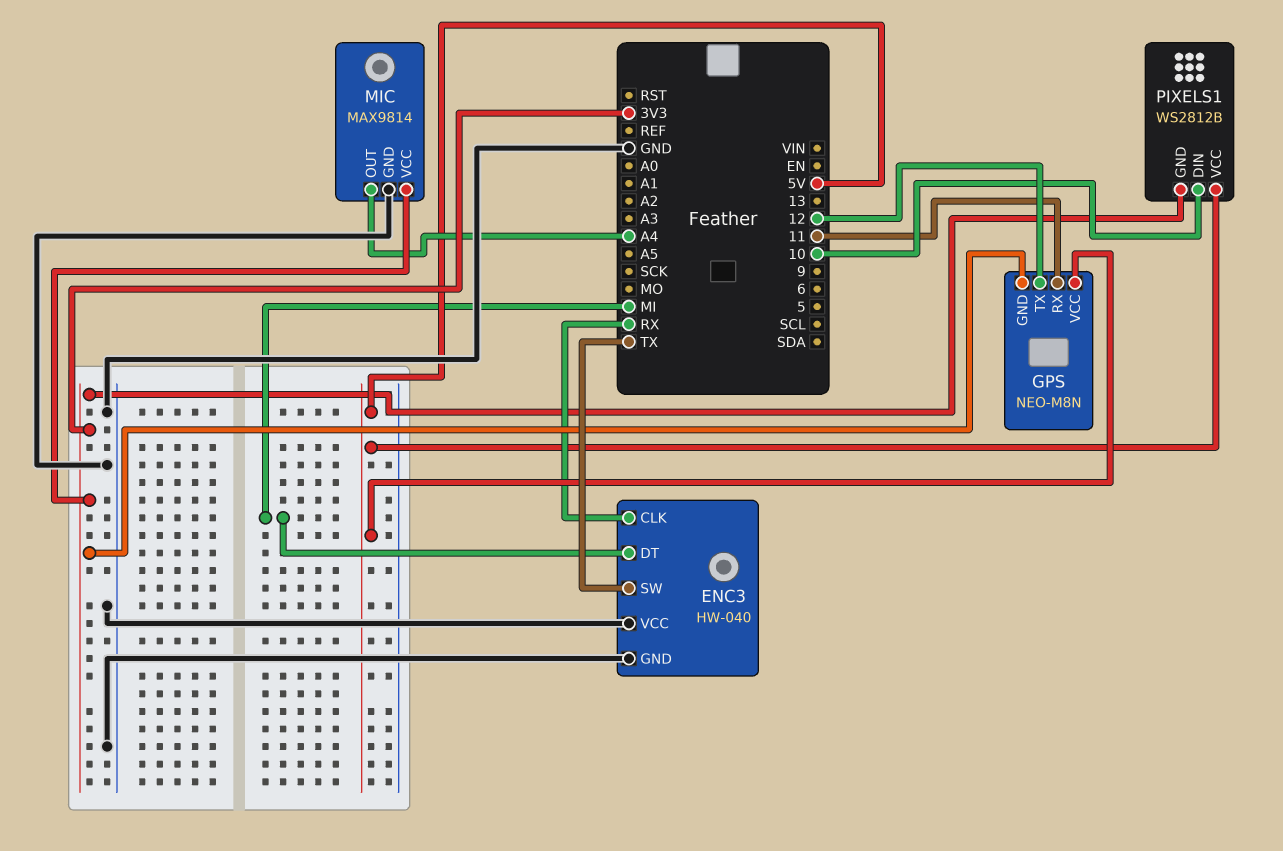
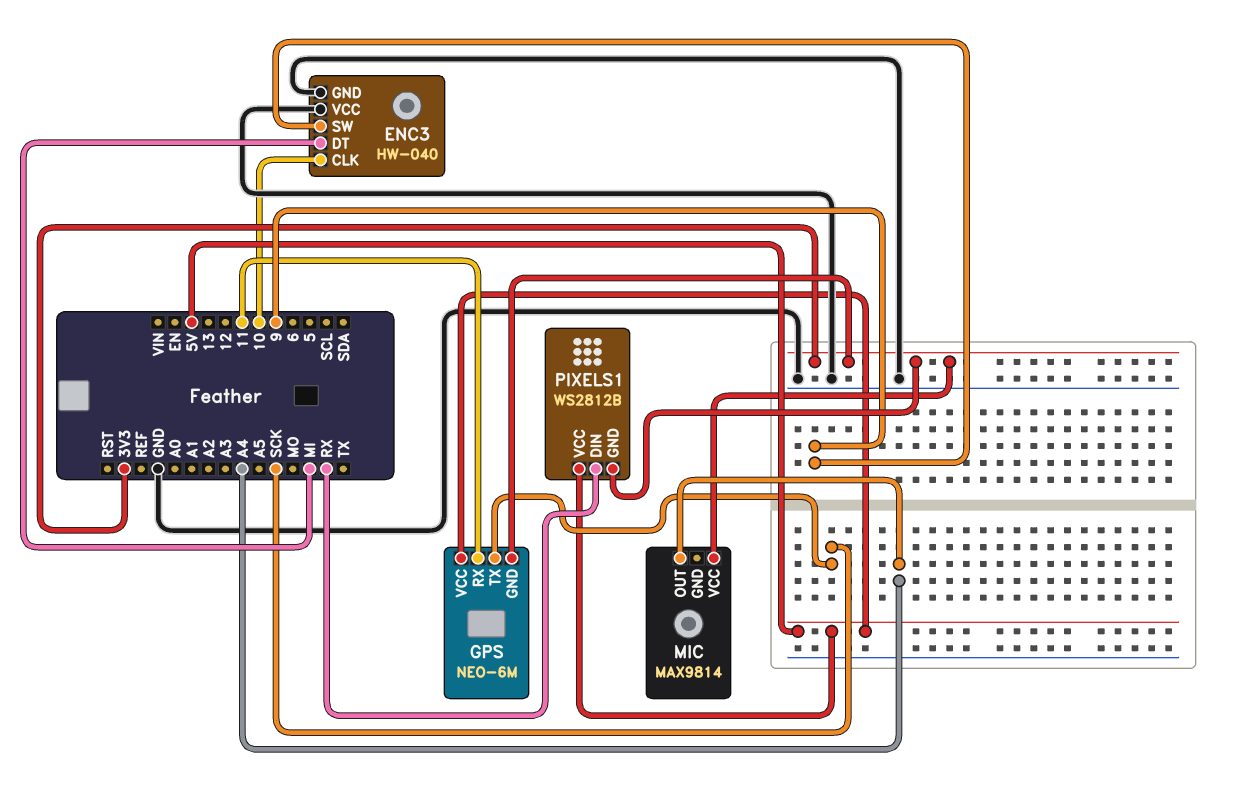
ENC3 pin CLK: RX -> 10
ENC3 pin SW: TX -> 9
GPS: NEO-M8N -> NEO-6M
GPS pin TX: 12 -> SCK
MIC pin GND: GND -> none
PIXELS1 pin DIN: 10 -> RX

